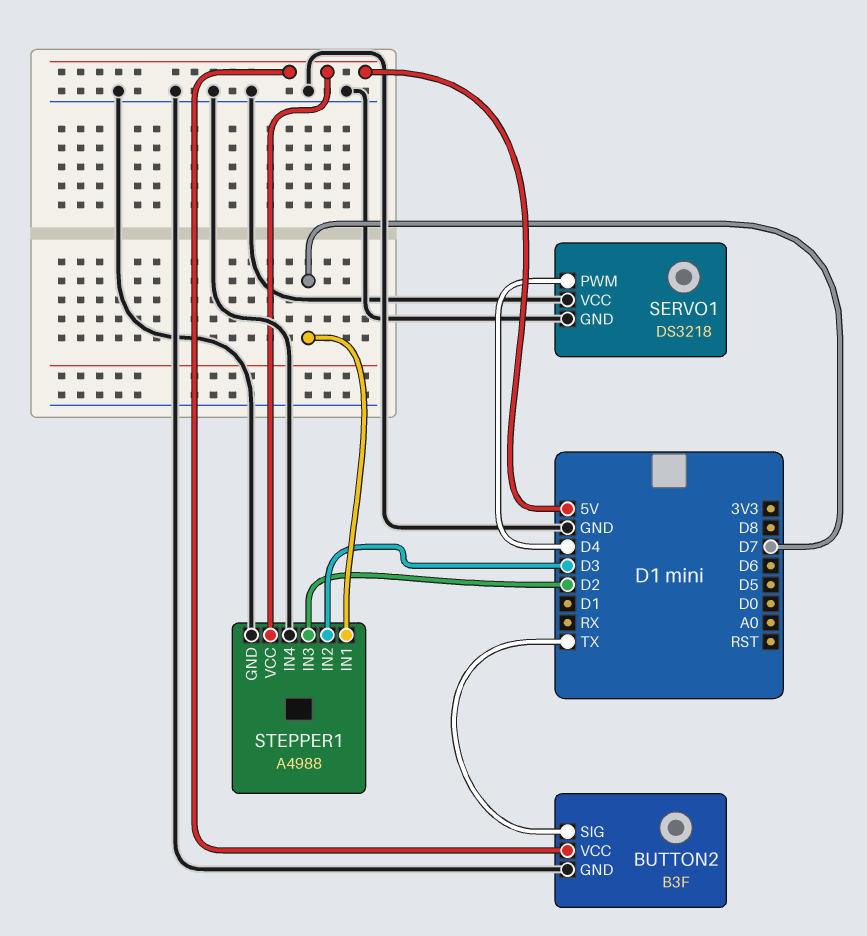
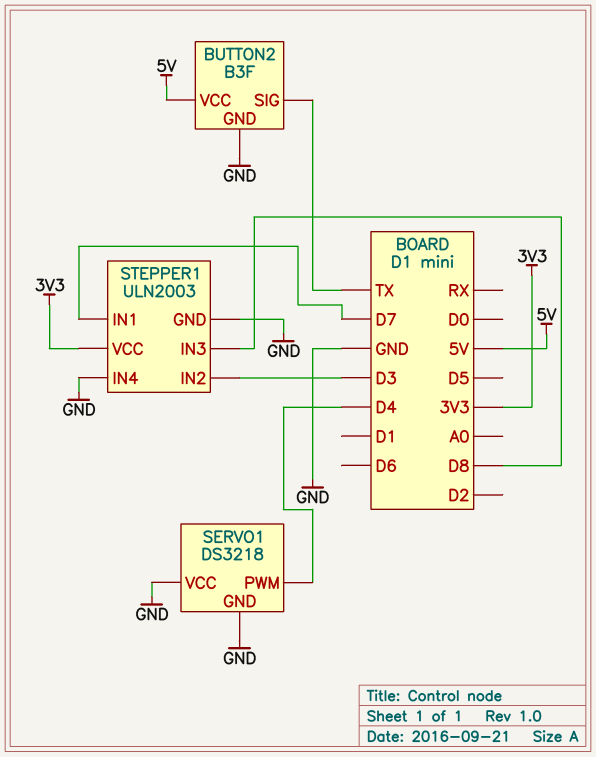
STEPPER1: A4988 -> ULN2003
STEPPER1 pin IN3: D2 -> D8
STEPPER1 pin VCC: 5V -> 3V3

